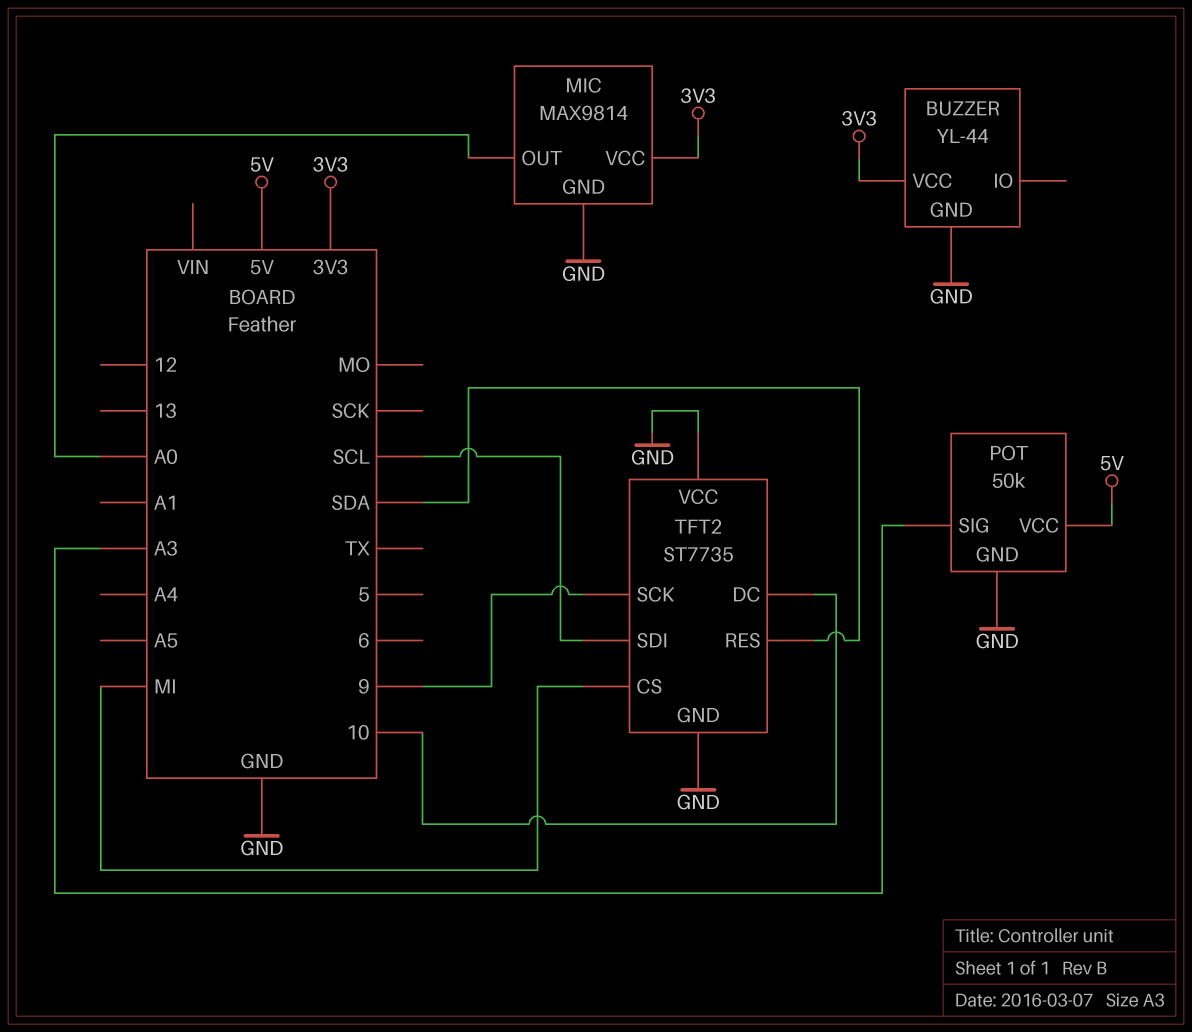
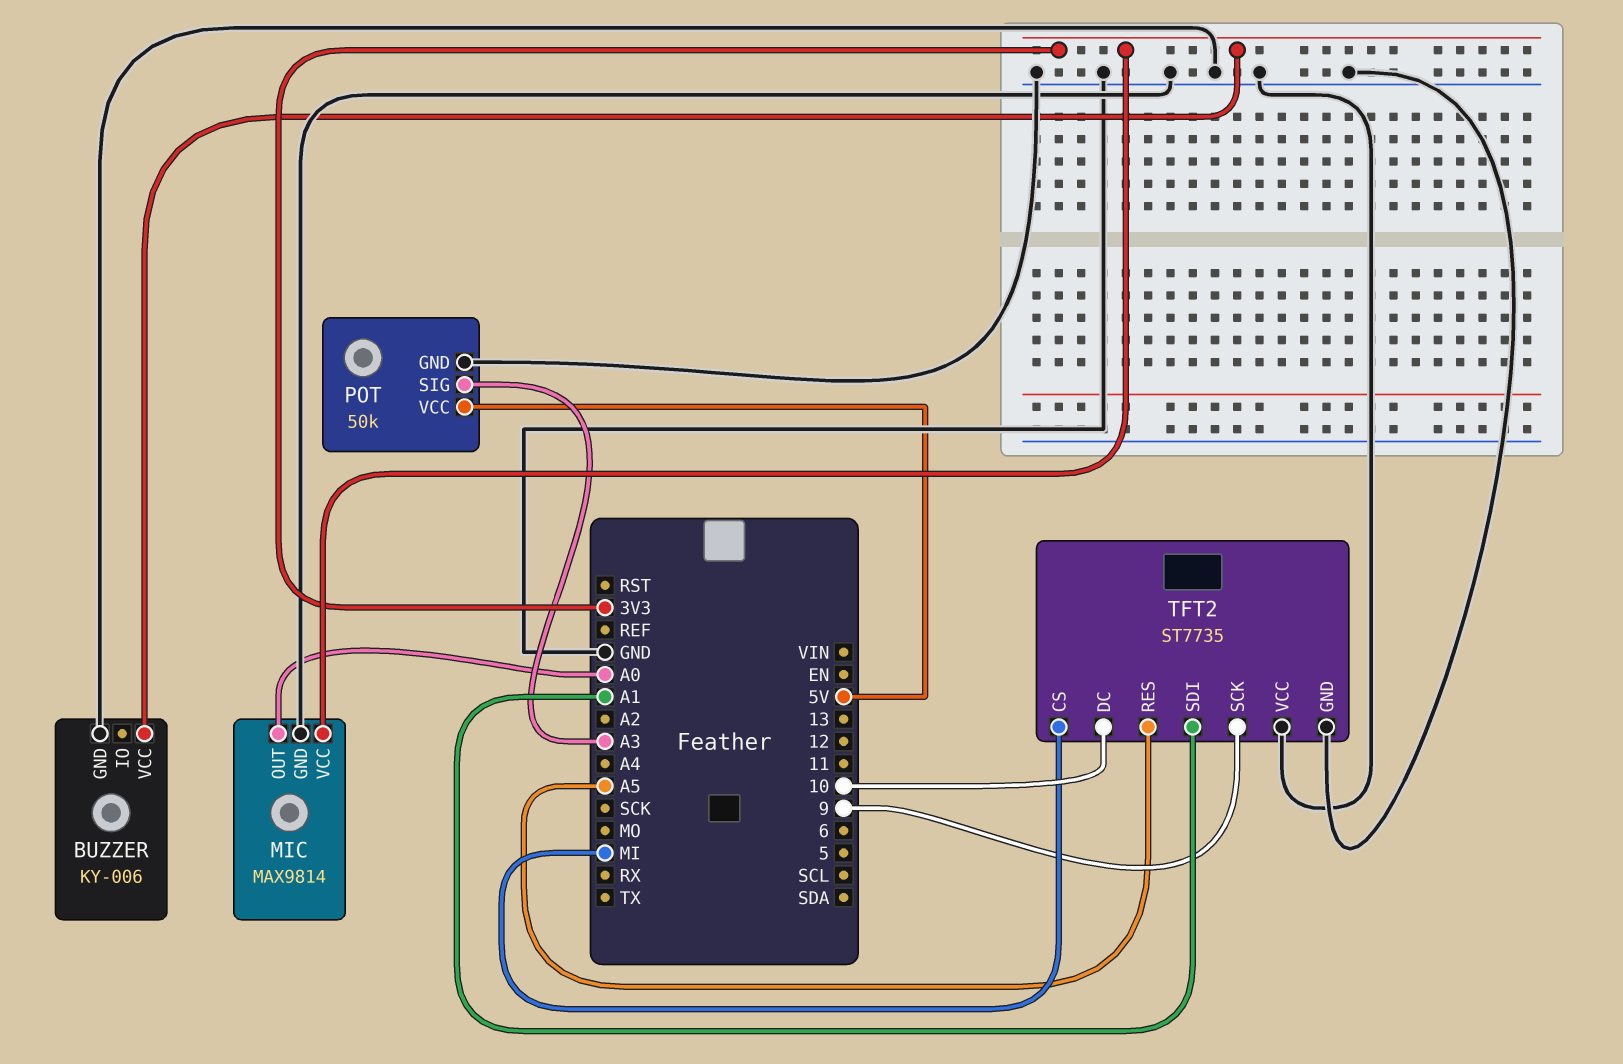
BUZZER: YL-44 -> KY-006
TFT2 pin RES: SDA -> A5
TFT2 pin SDI: SCL -> A1

